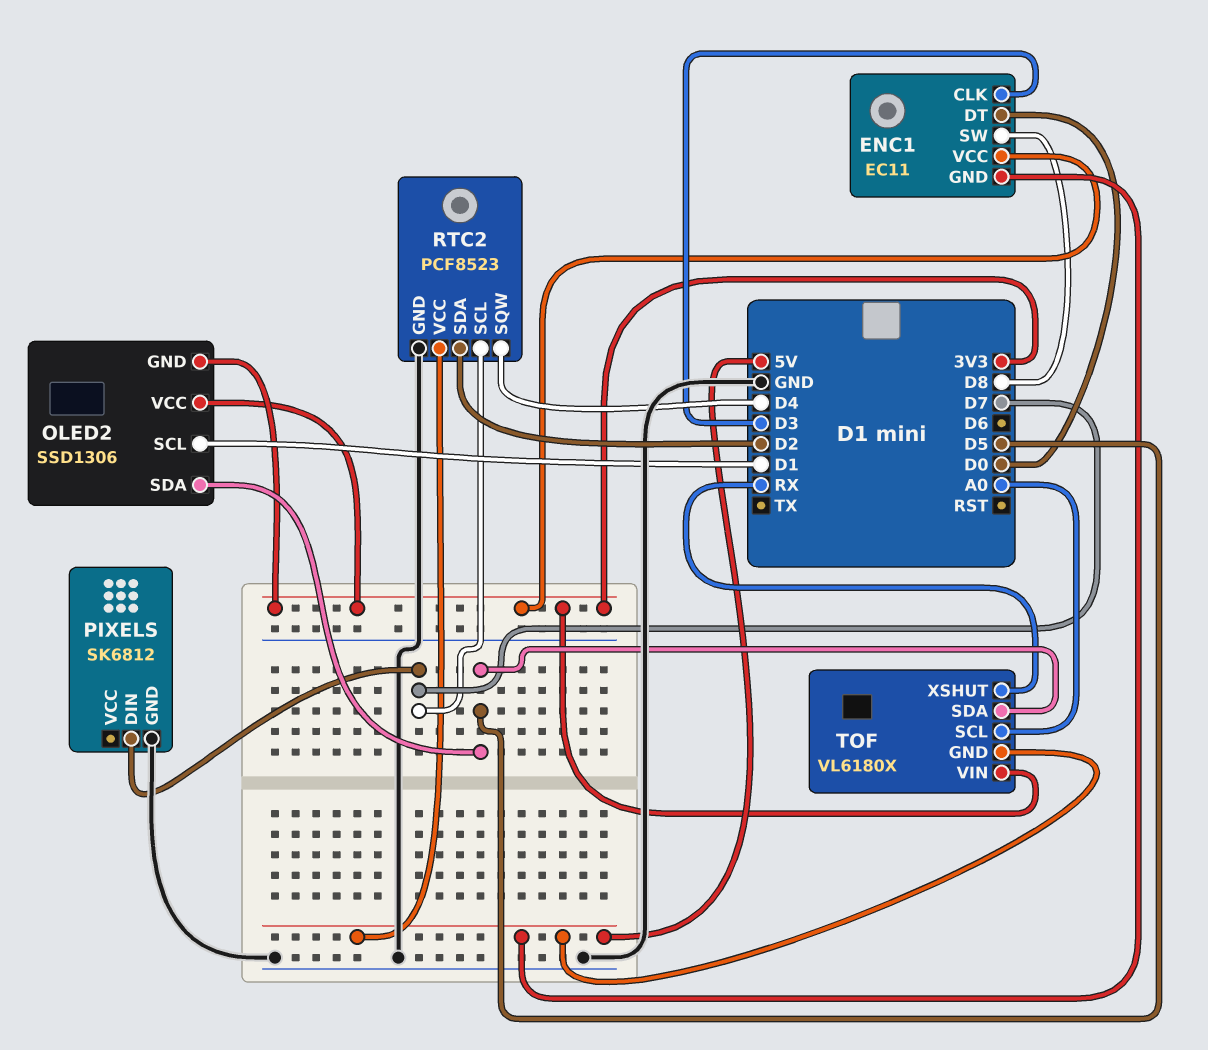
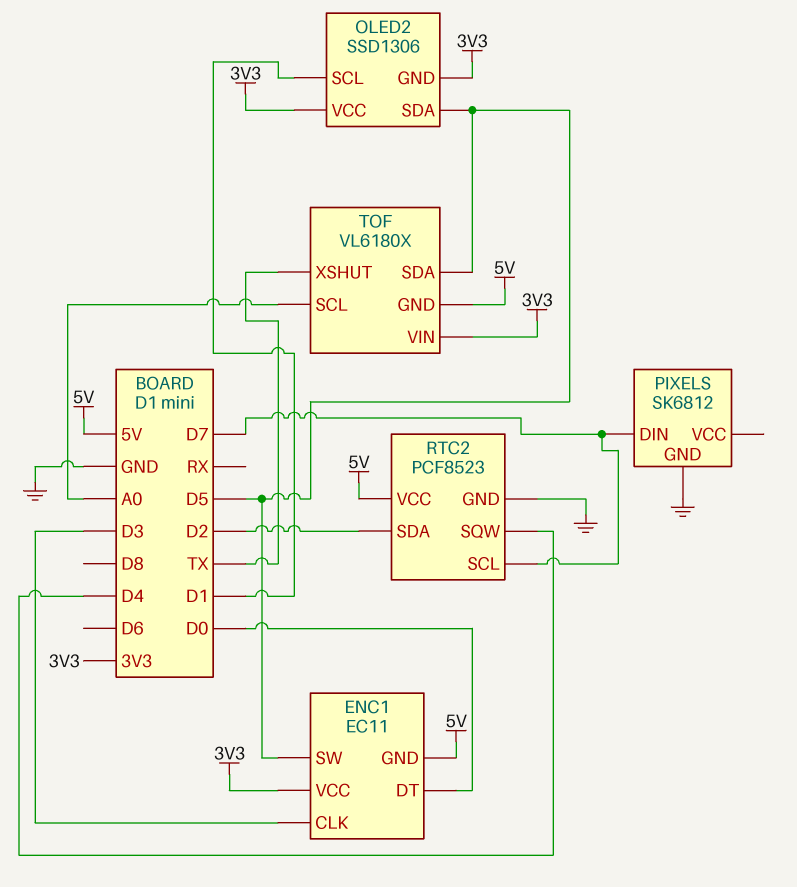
ENC1 pin SW: D8 -> D5
TOF pin XSHUT: RX -> TX

